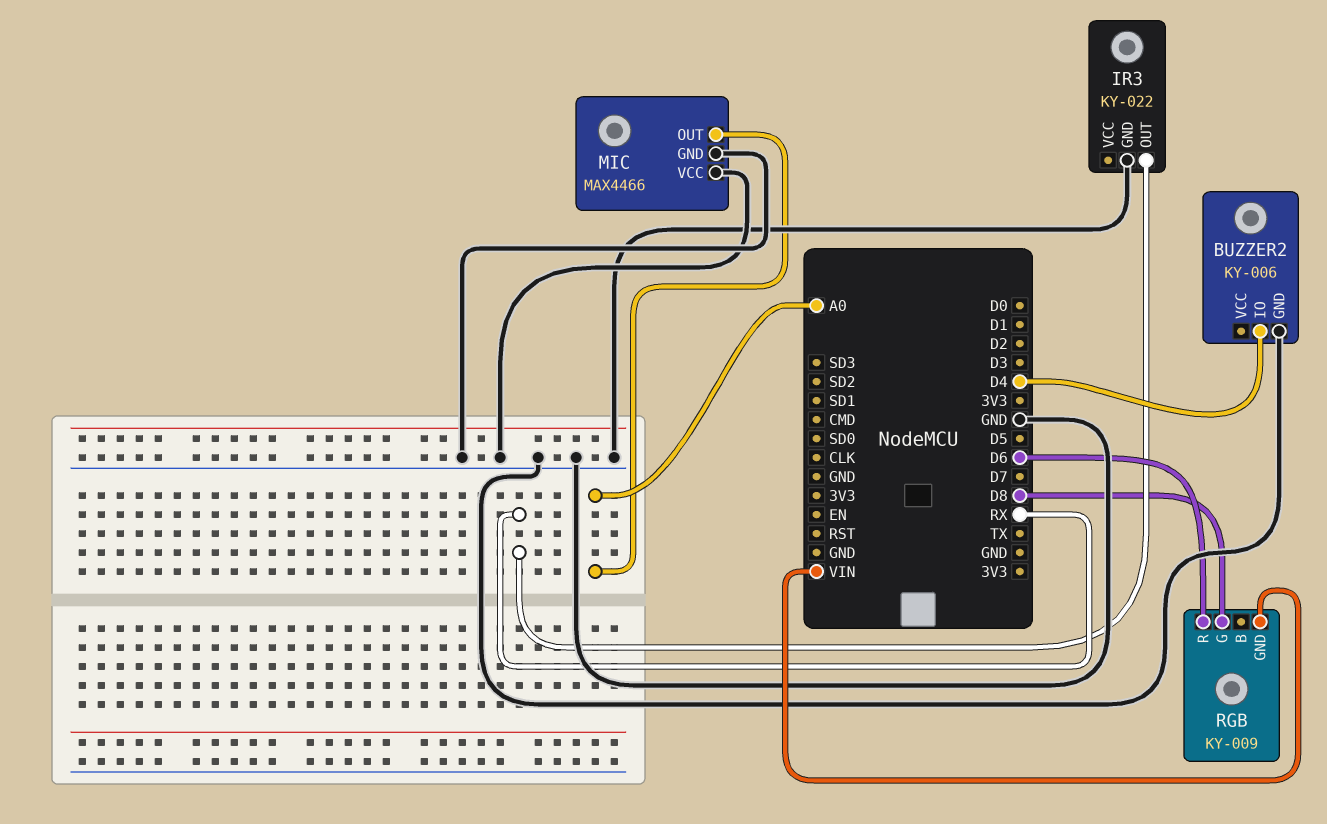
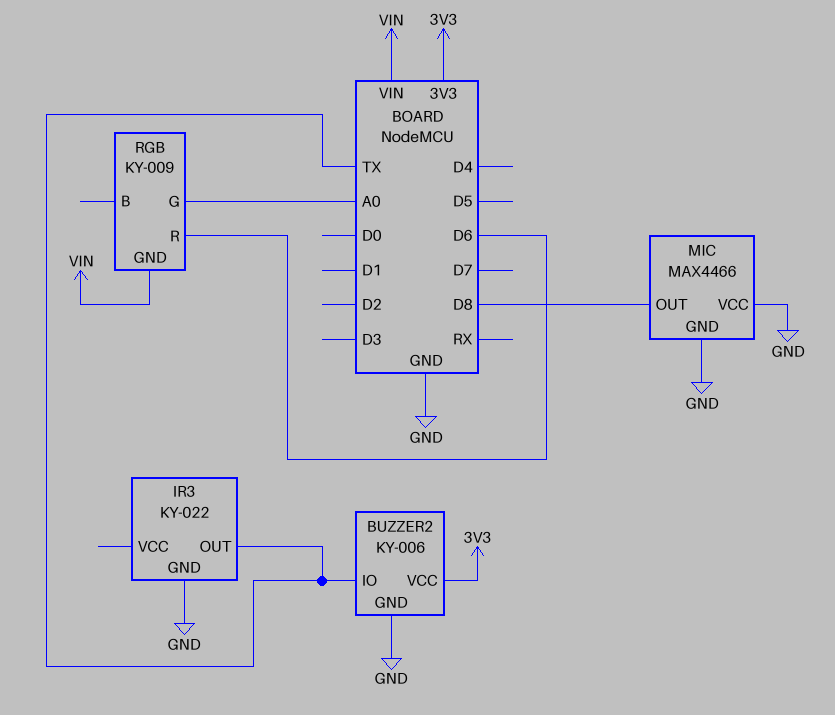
BUZZER2 pin IO: D4 -> TX
BUZZER2 pin VCC: none -> 3V3
IR3 pin OUT: RX -> TX
MIC pin OUT: A0 -> D8
RGB pin G: D8 -> A0

